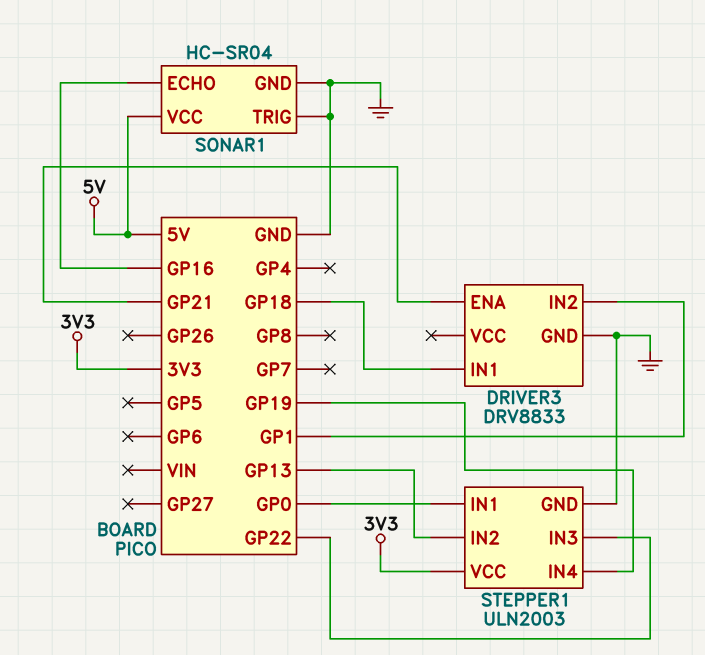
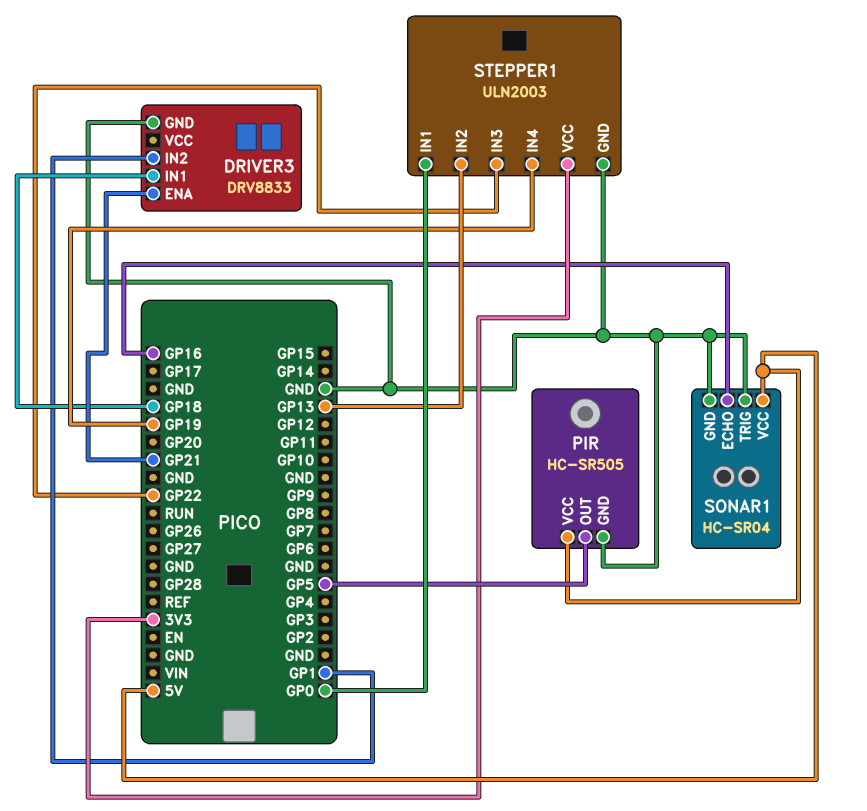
PIR: none -> HC-SR505
PIR pin GND: none -> GND
PIR pin OUT: none -> GP5
PIR pin VCC: none -> 5V

